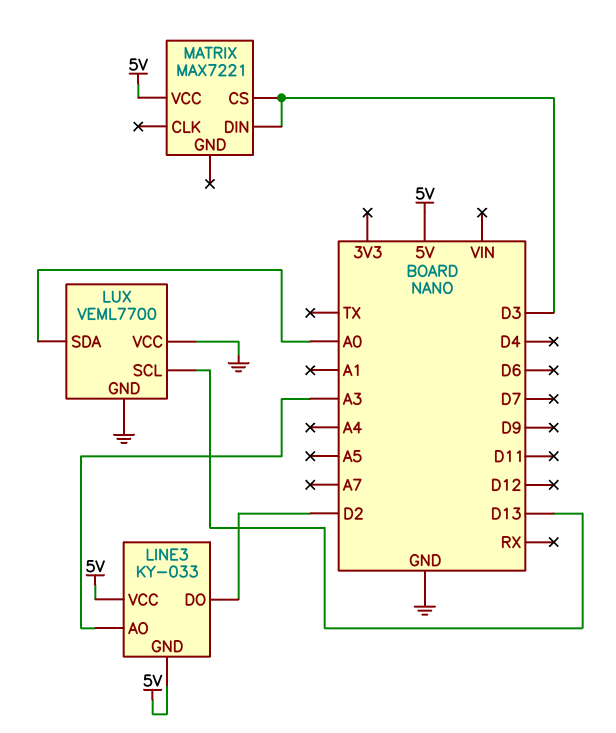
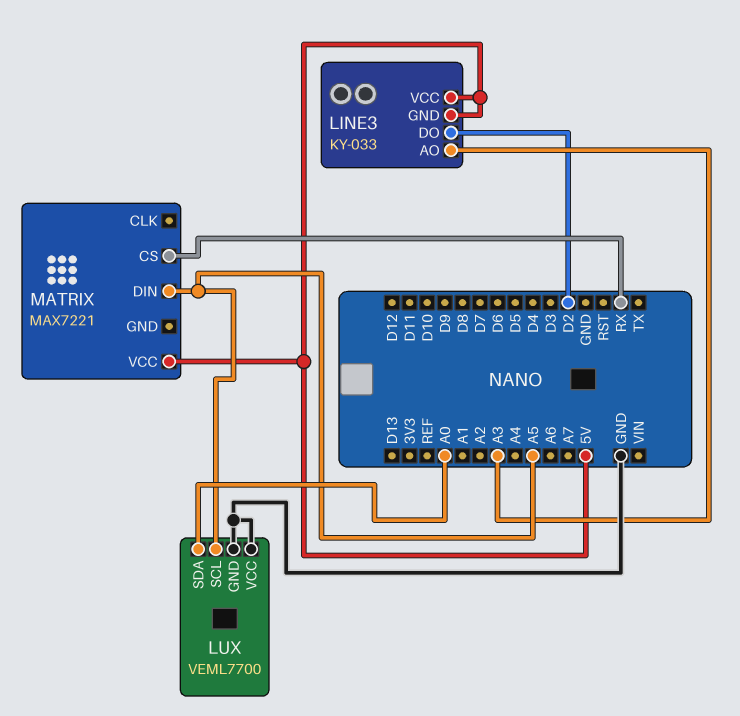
LUX pin SCL: D13 -> A5
MATRIX pin CS: D3 -> RX
MATRIX pin DIN: D3 -> A5

